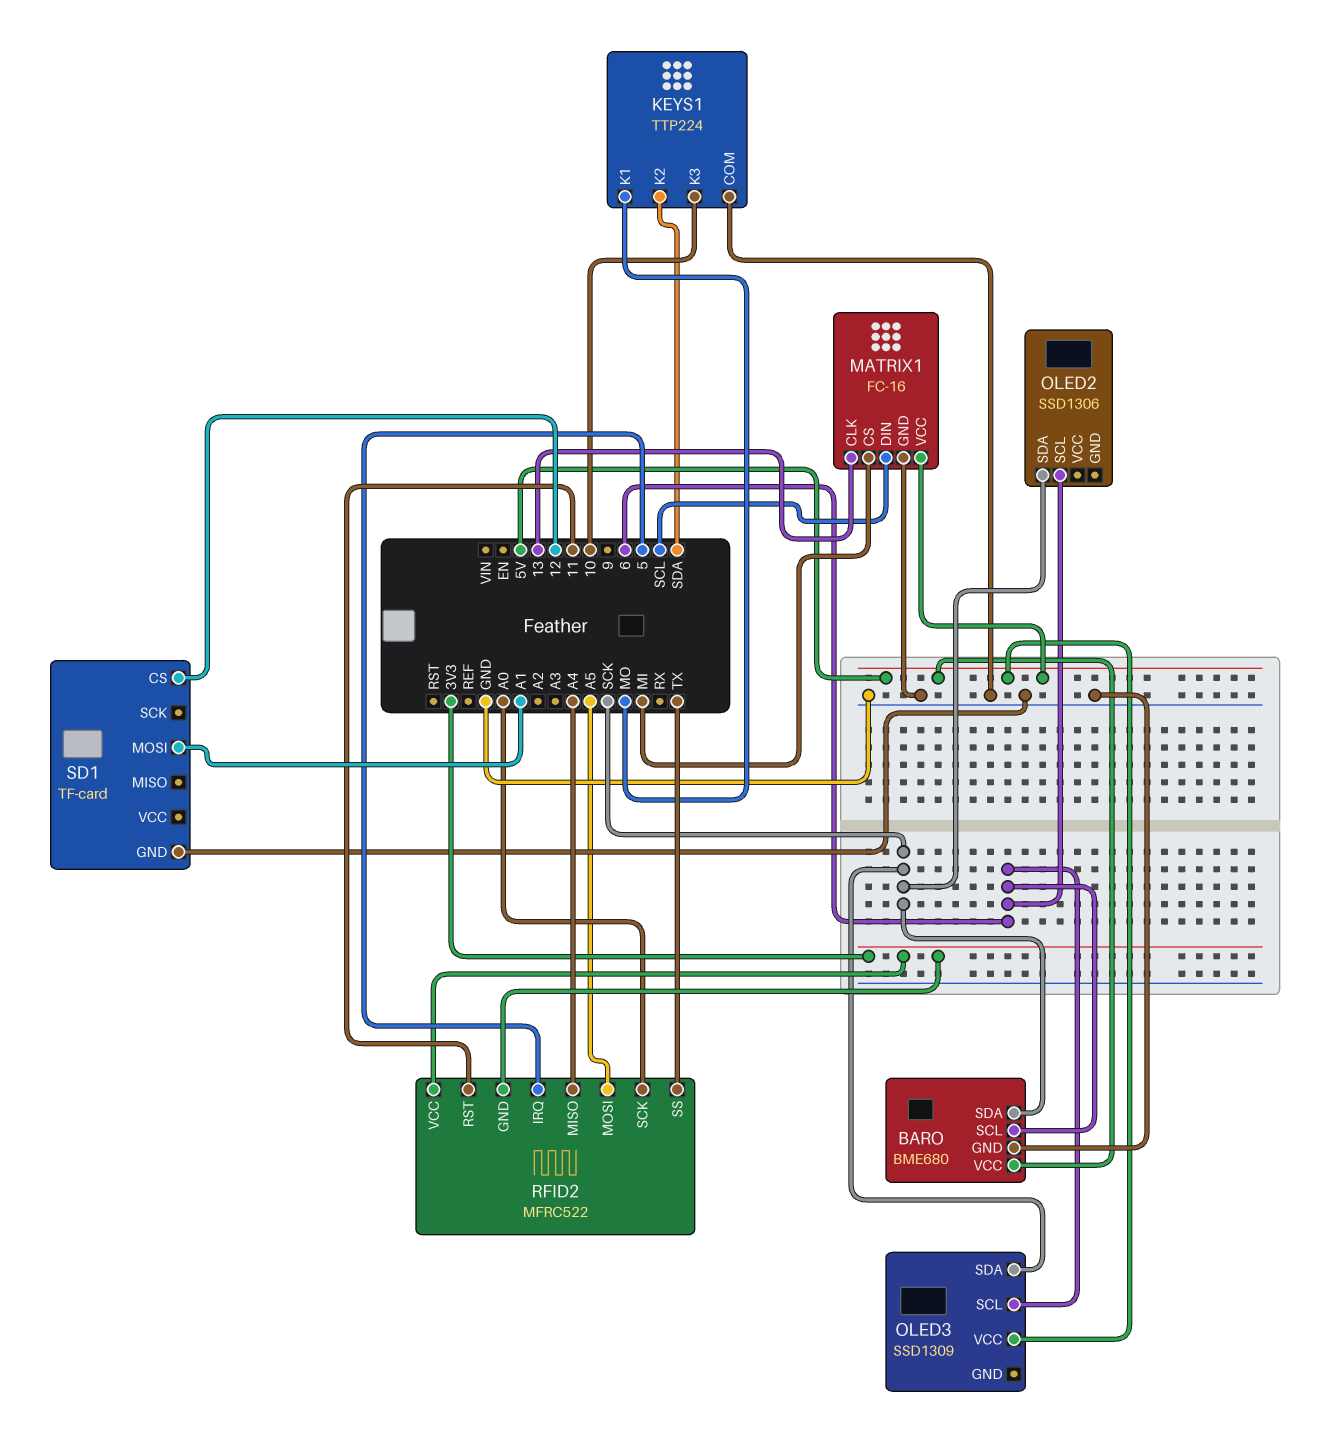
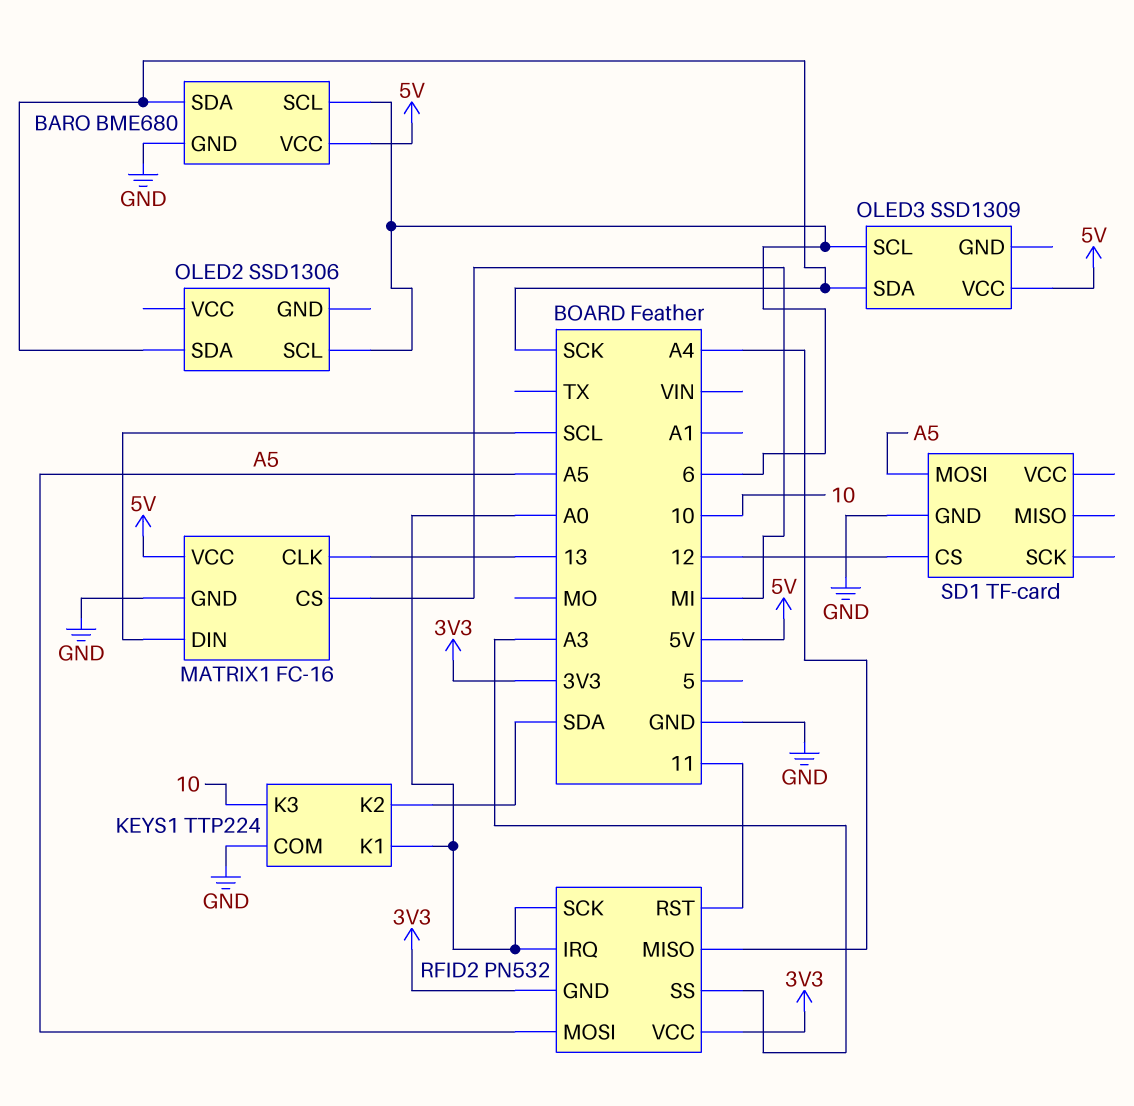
KEYS1 pin K1: MO -> A0
RFID2: MFRC522 -> PN532
RFID2 pin IRQ: 5 -> A0
RFID2 pin SS: TX -> A3
SD1 pin MOSI: A1 -> A5

